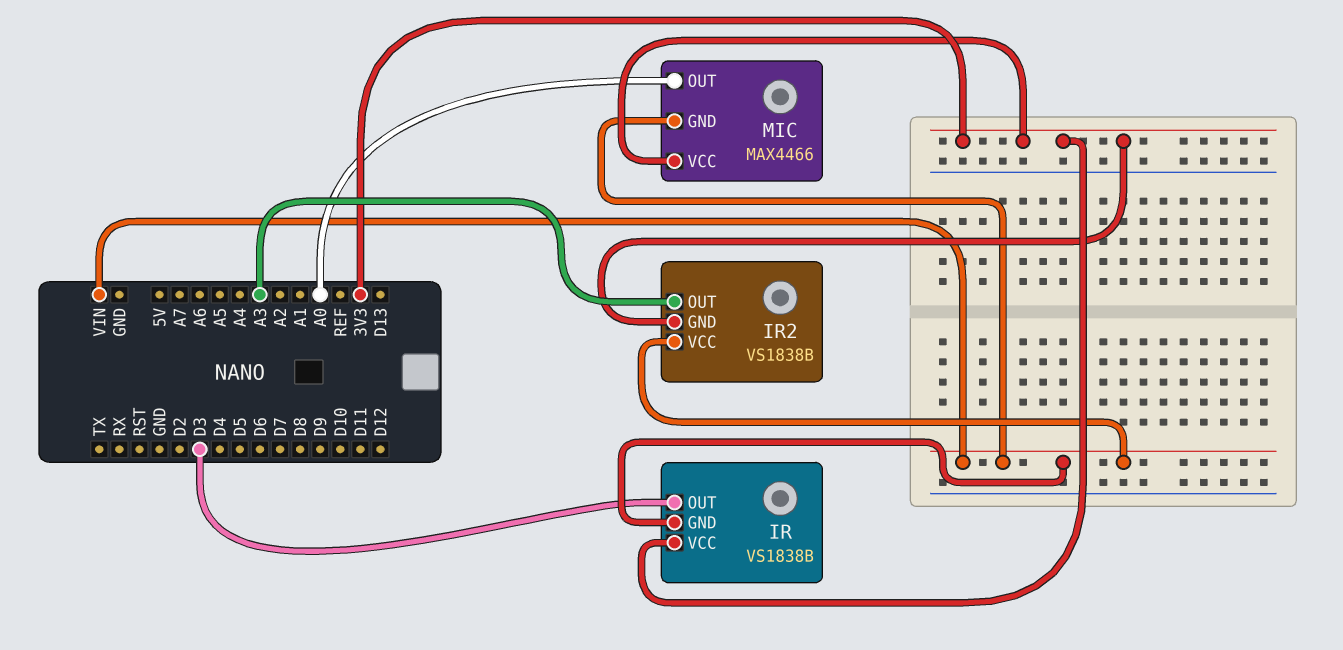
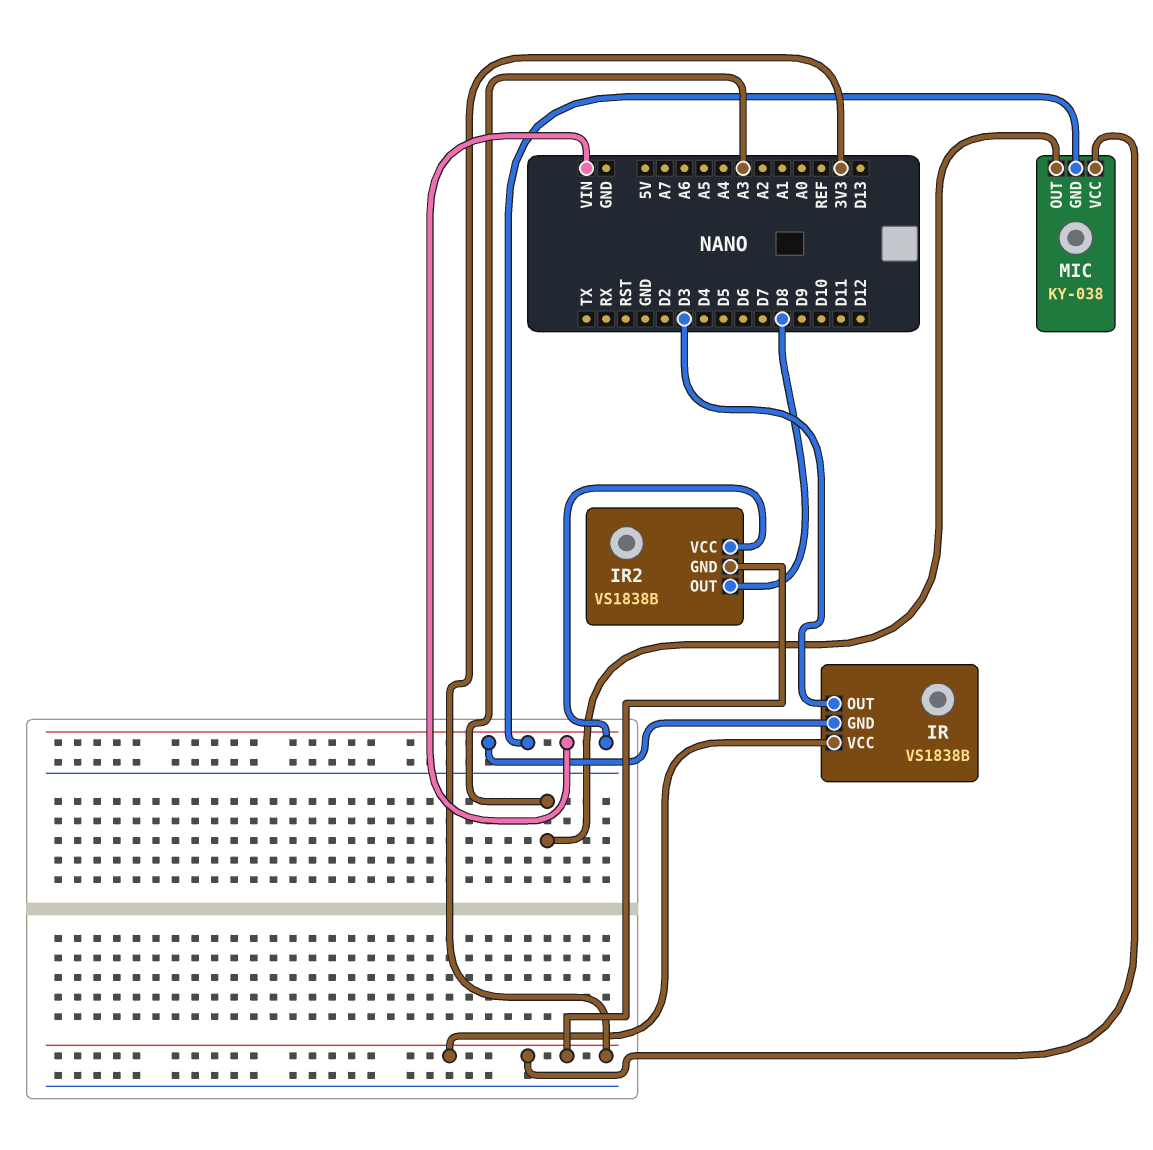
IR2 pin OUT: A3 -> D8
MIC: MAX4466 -> KY-038
MIC pin OUT: A0 -> A3

